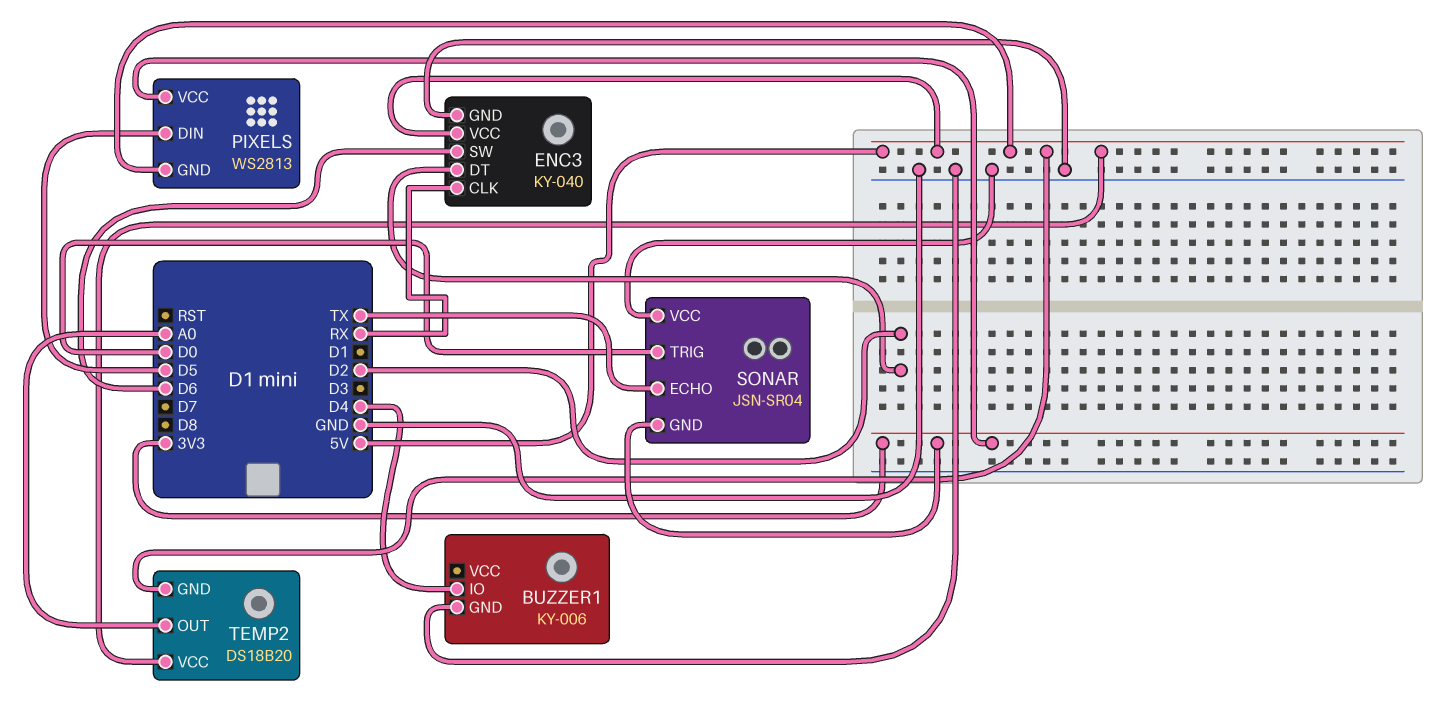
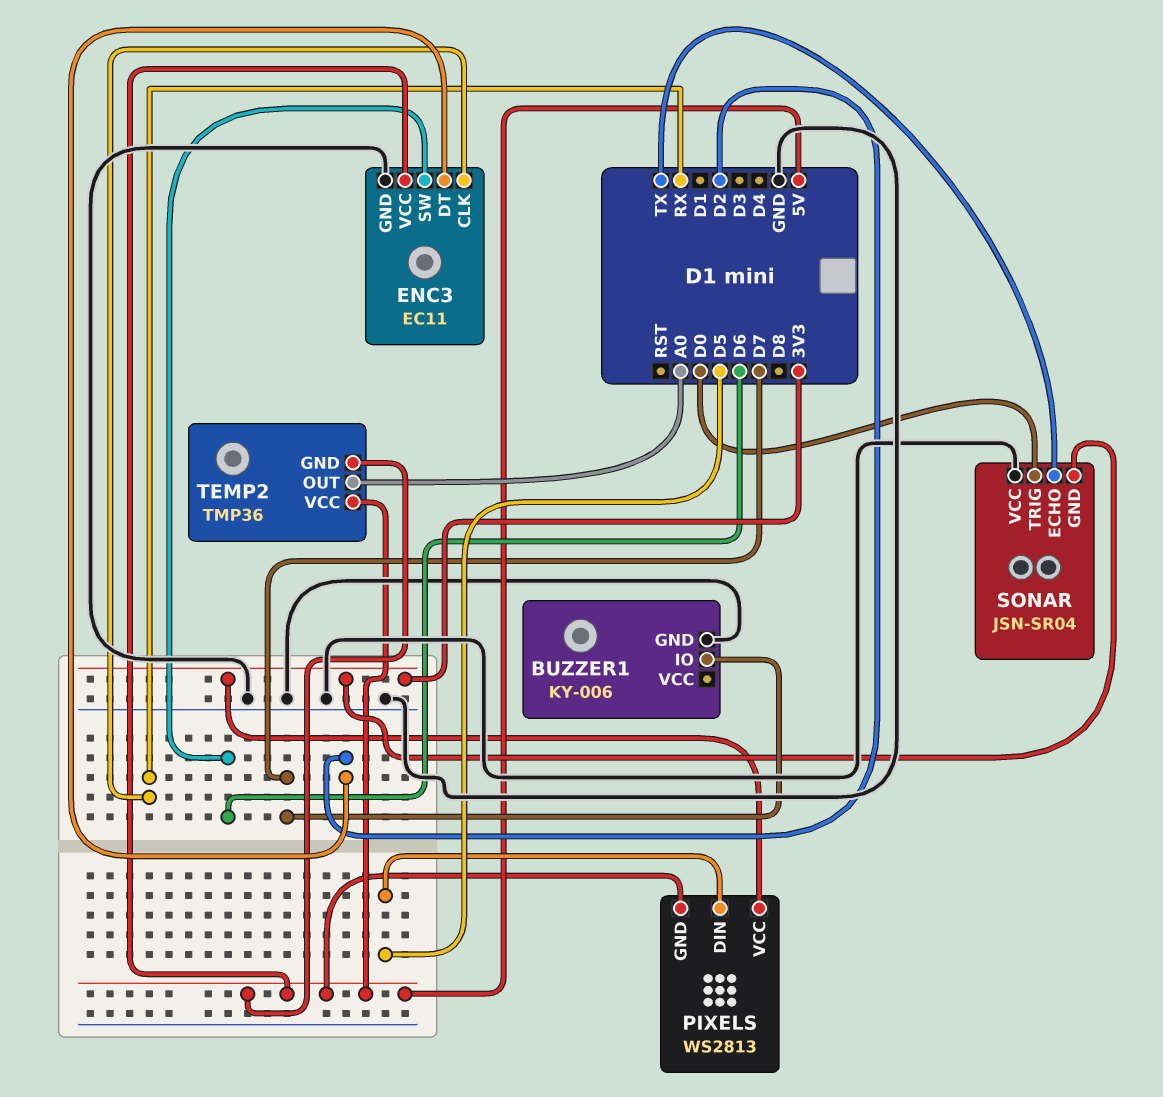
BUZZER1 pin IO: D4 -> D7
ENC3: KY-040 -> EC11
TEMP2: DS18B20 -> TMP36

